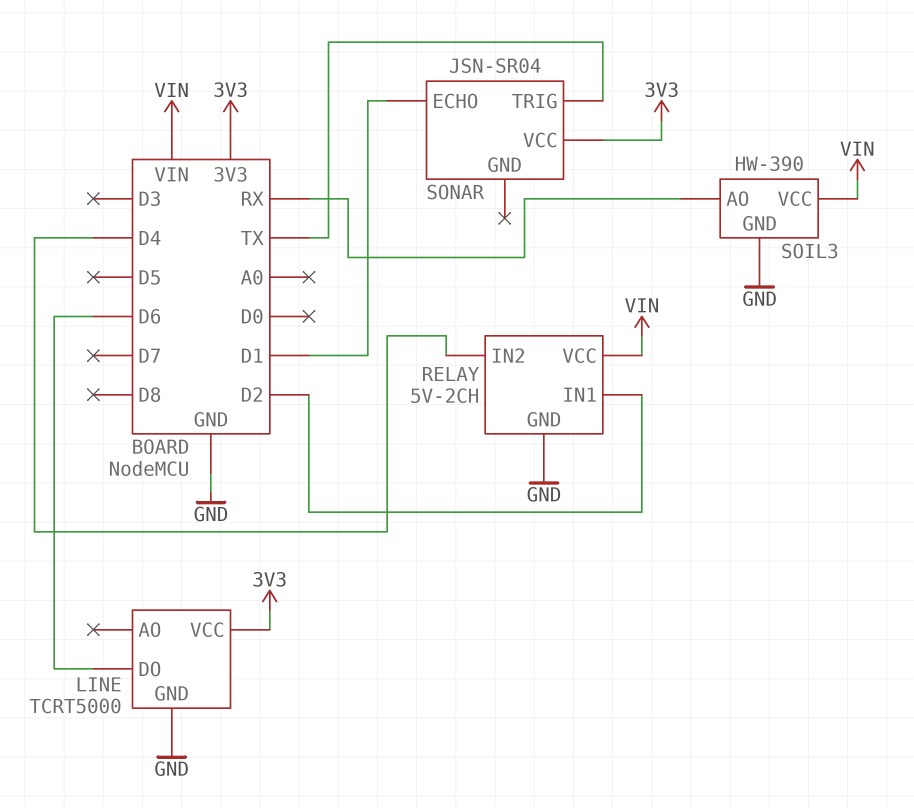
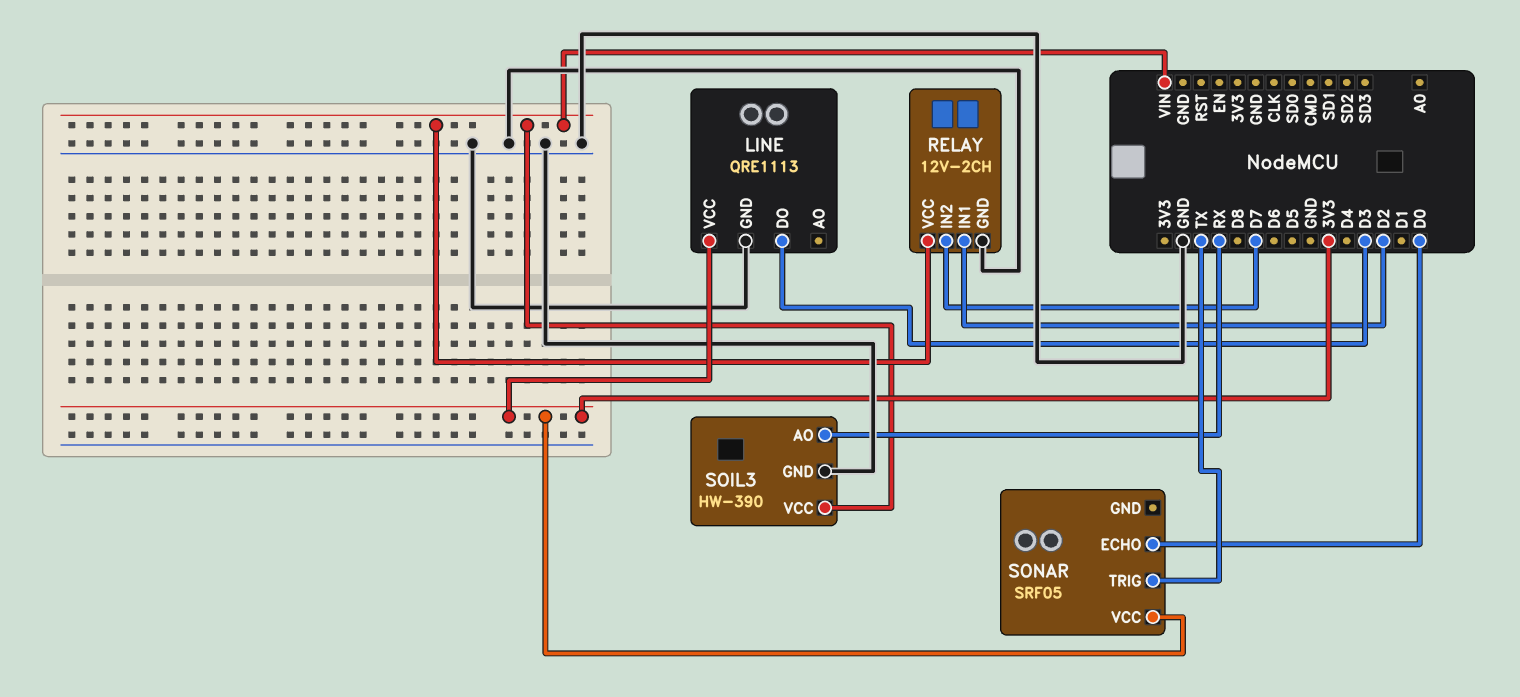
LINE: TCRT5000 -> QRE1113
LINE pin DO: D6 -> D3
RELAY: 5V-2CH -> 12V-2CH
RELAY pin IN2: D4 -> D7
SONAR: JSN-SR04 -> SRF05
SONAR pin ECHO: D1 -> D0

